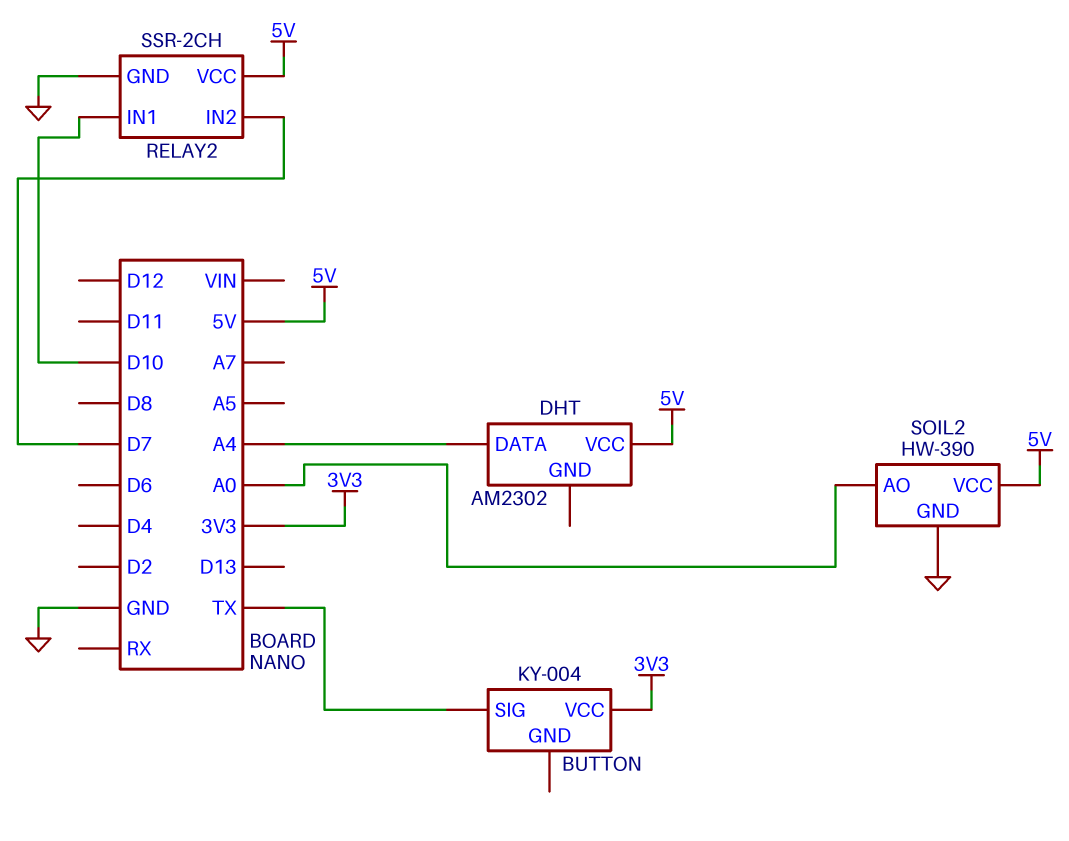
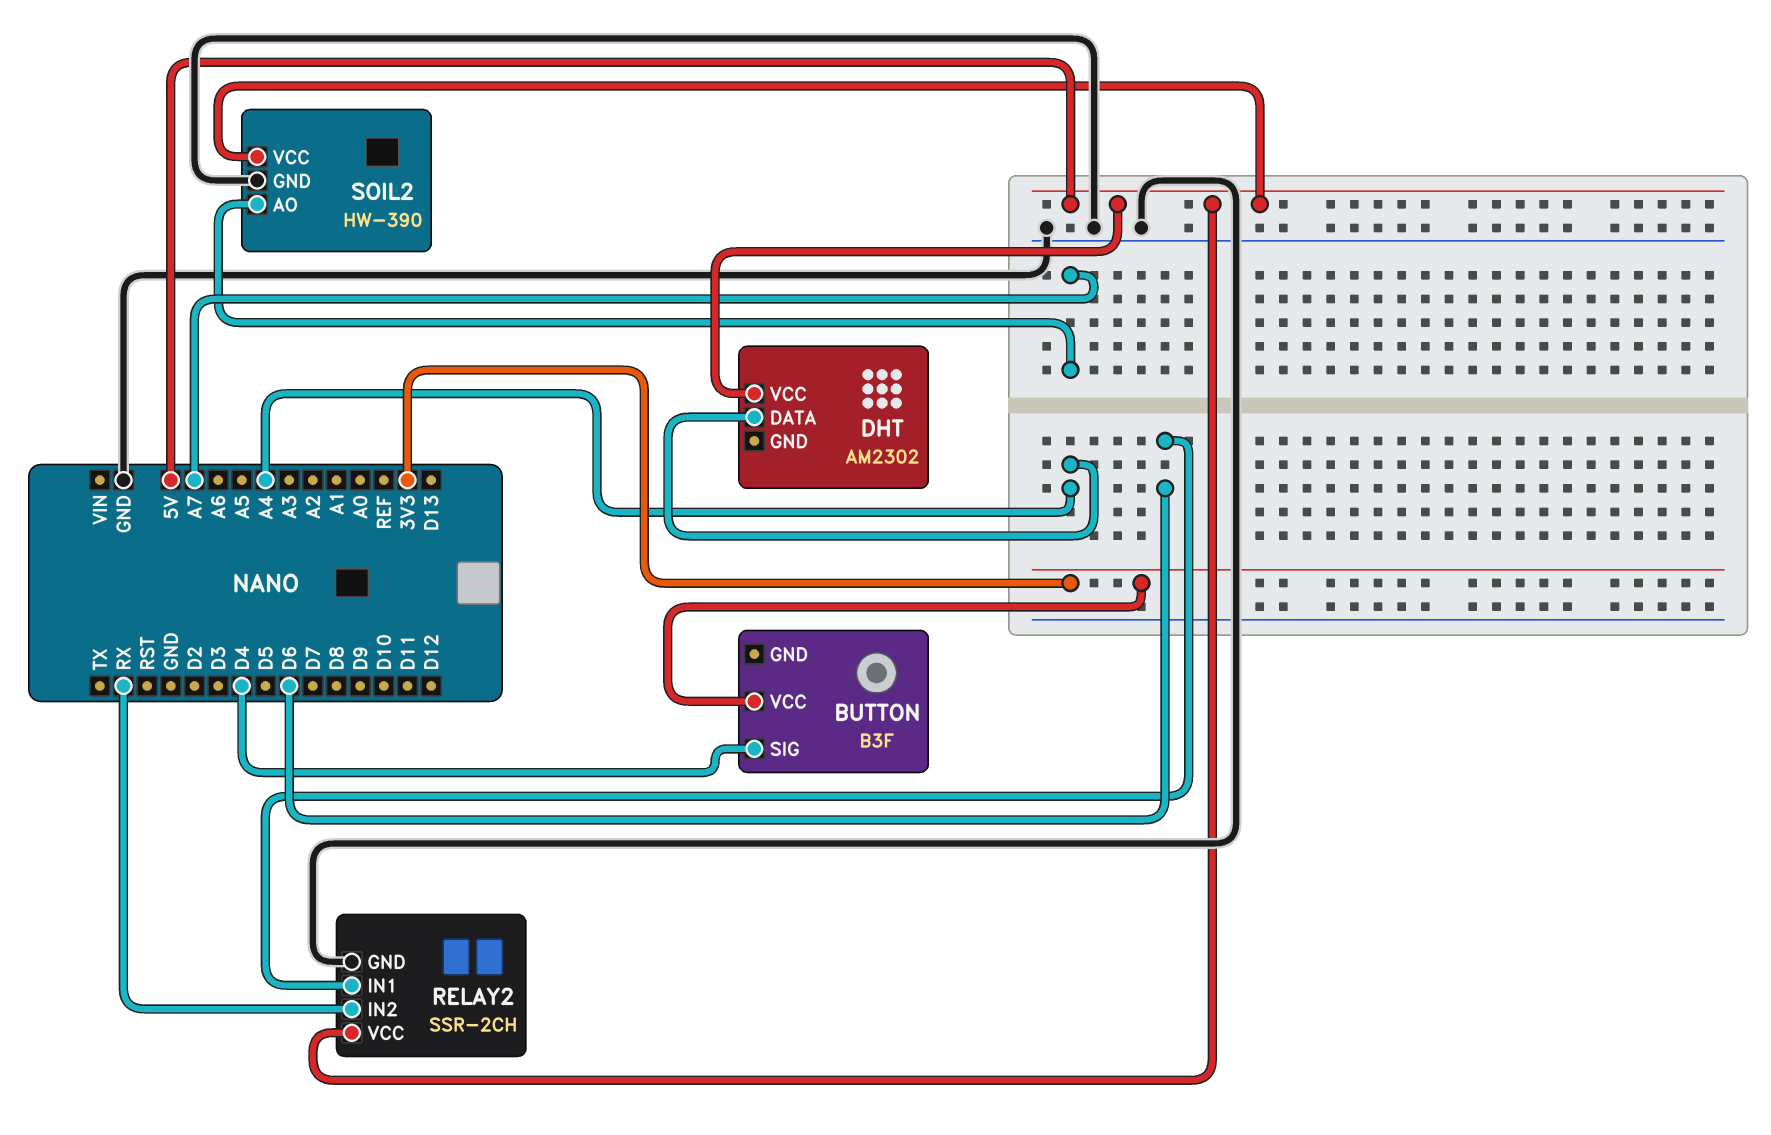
BUTTON: KY-004 -> B3F
BUTTON pin SIG: TX -> D4
RELAY2 pin IN1: D10 -> D6
RELAY2 pin IN2: D7 -> RX
SOIL2 pin AO: A0 -> A7

